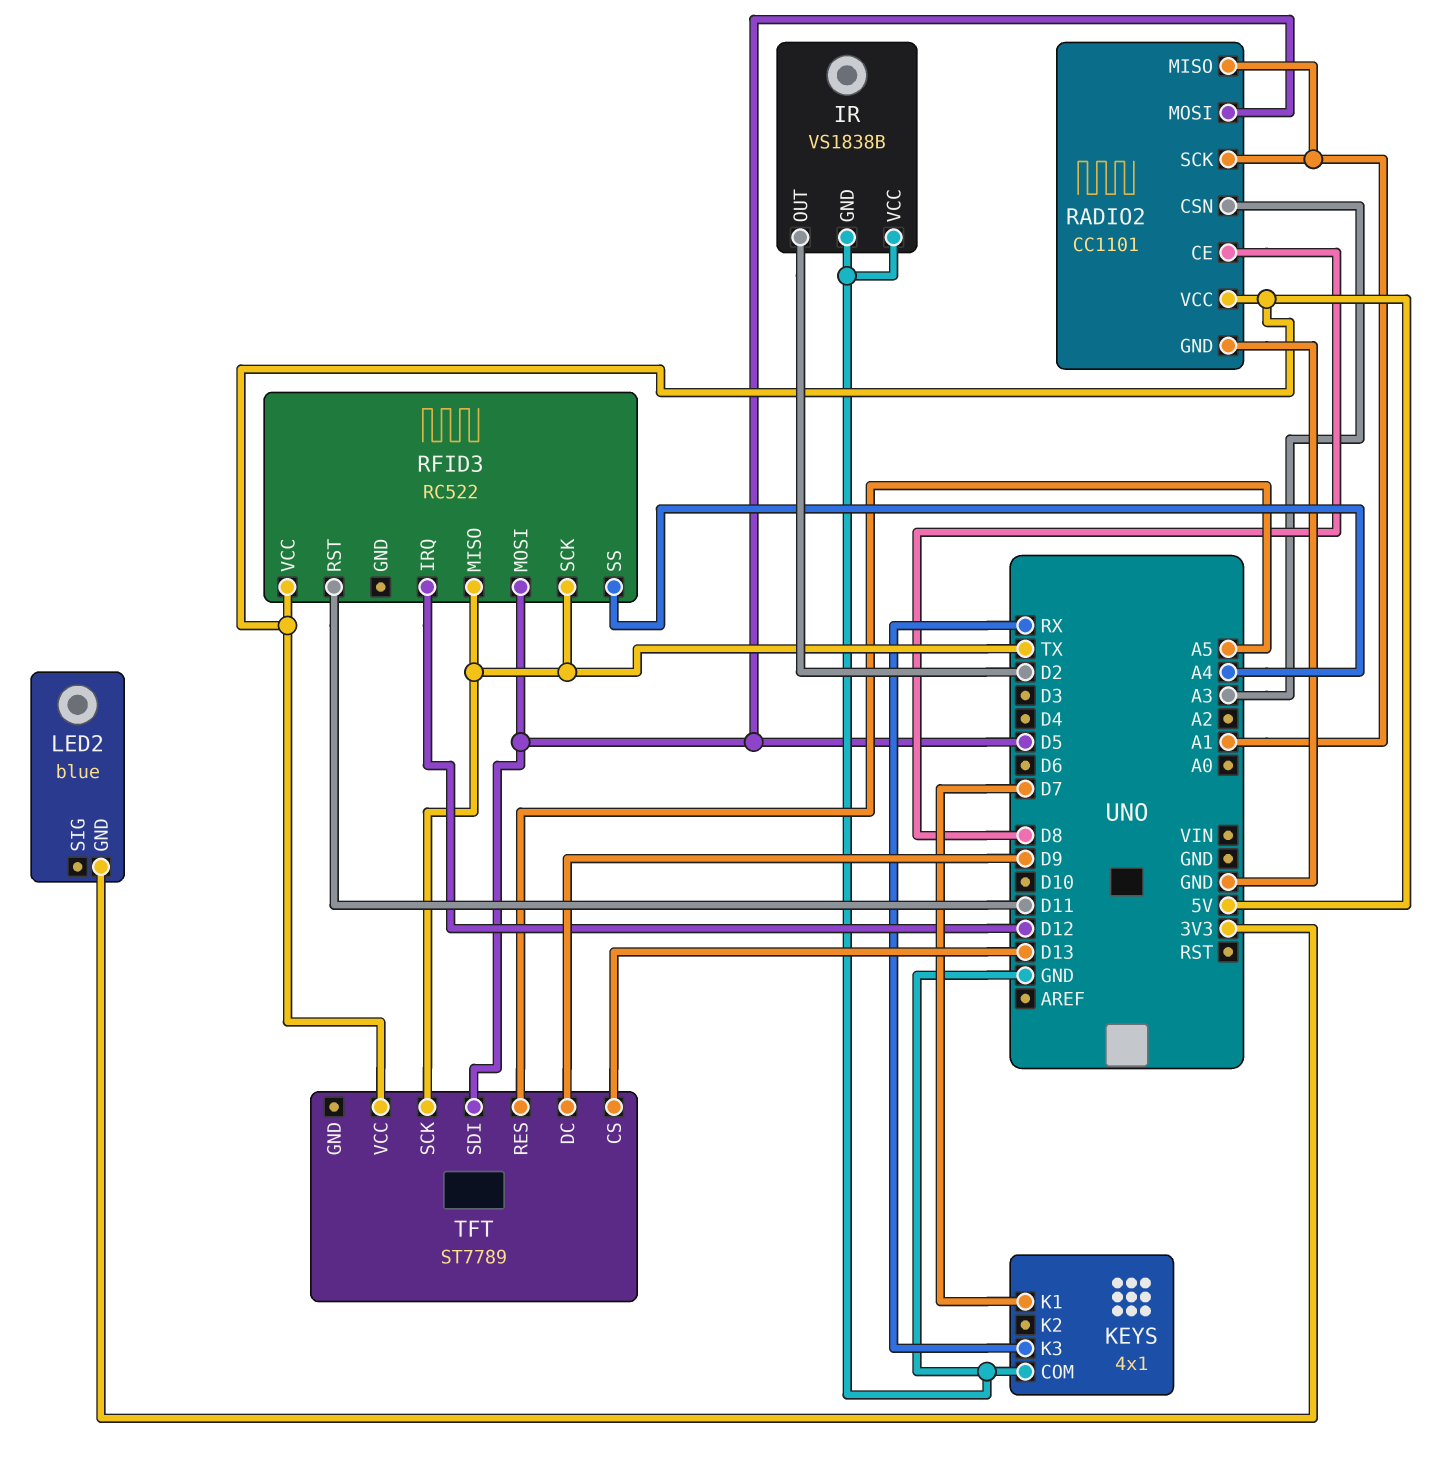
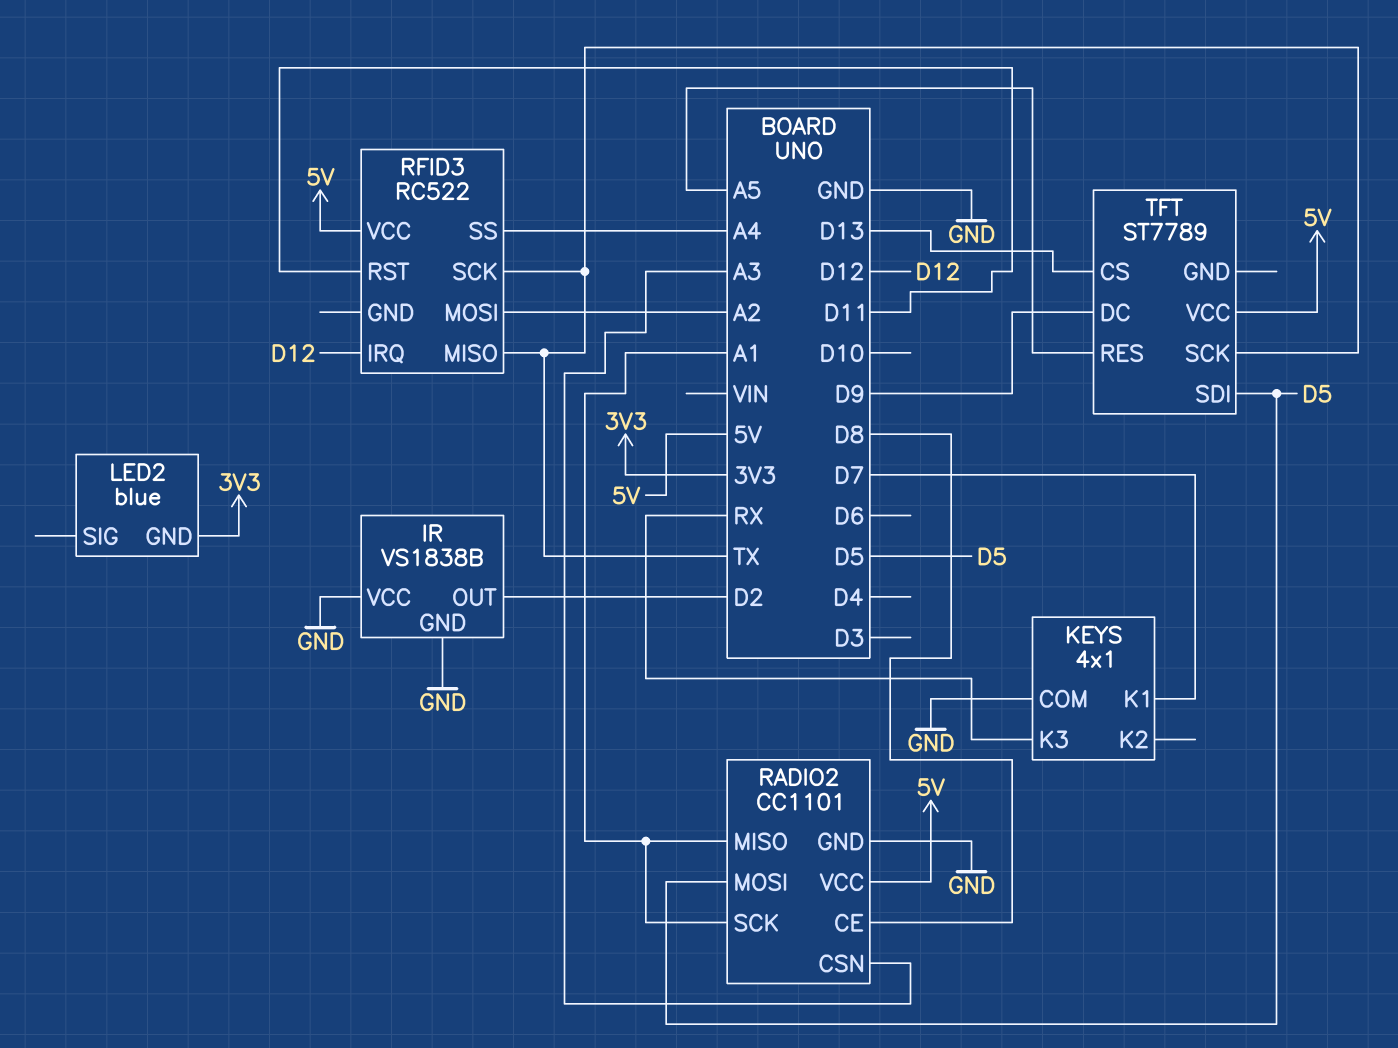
RFID3 pin MOSI: D5 -> A2

